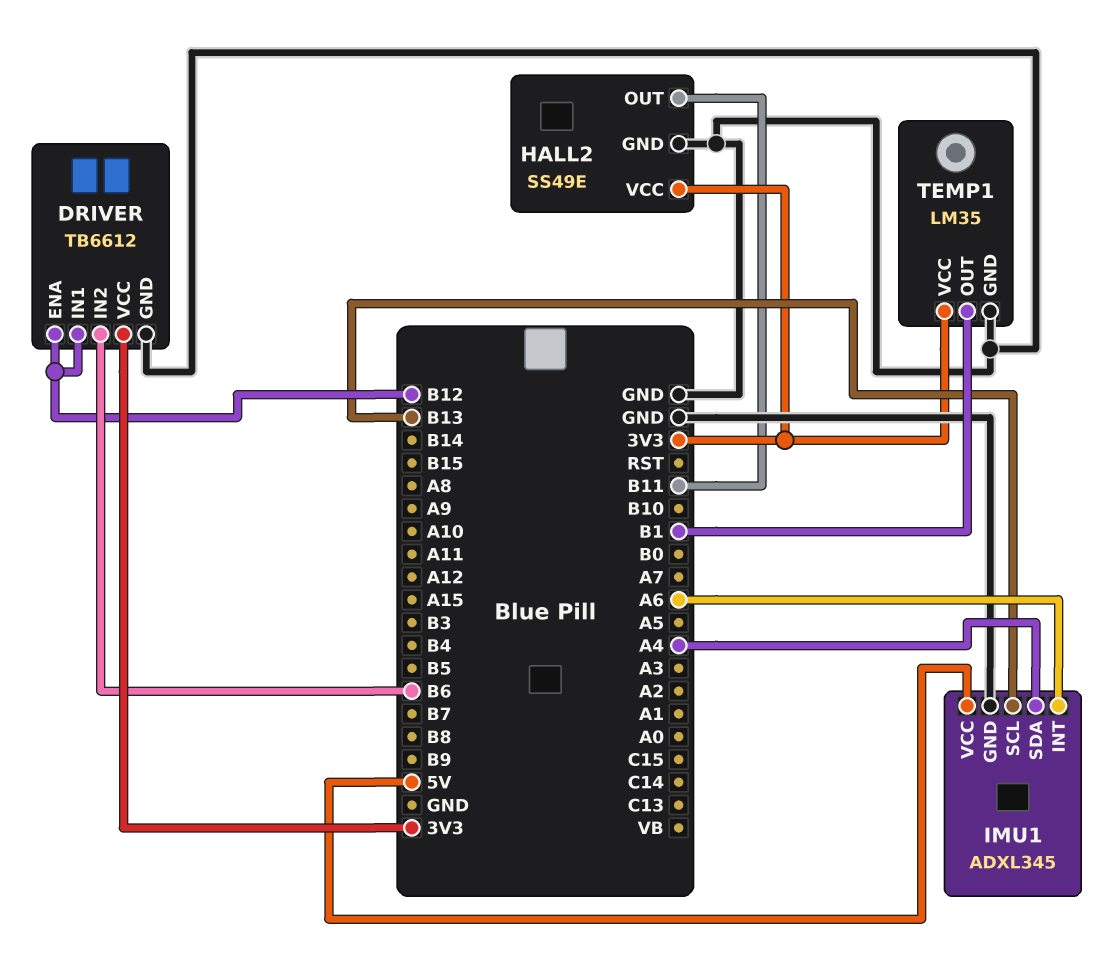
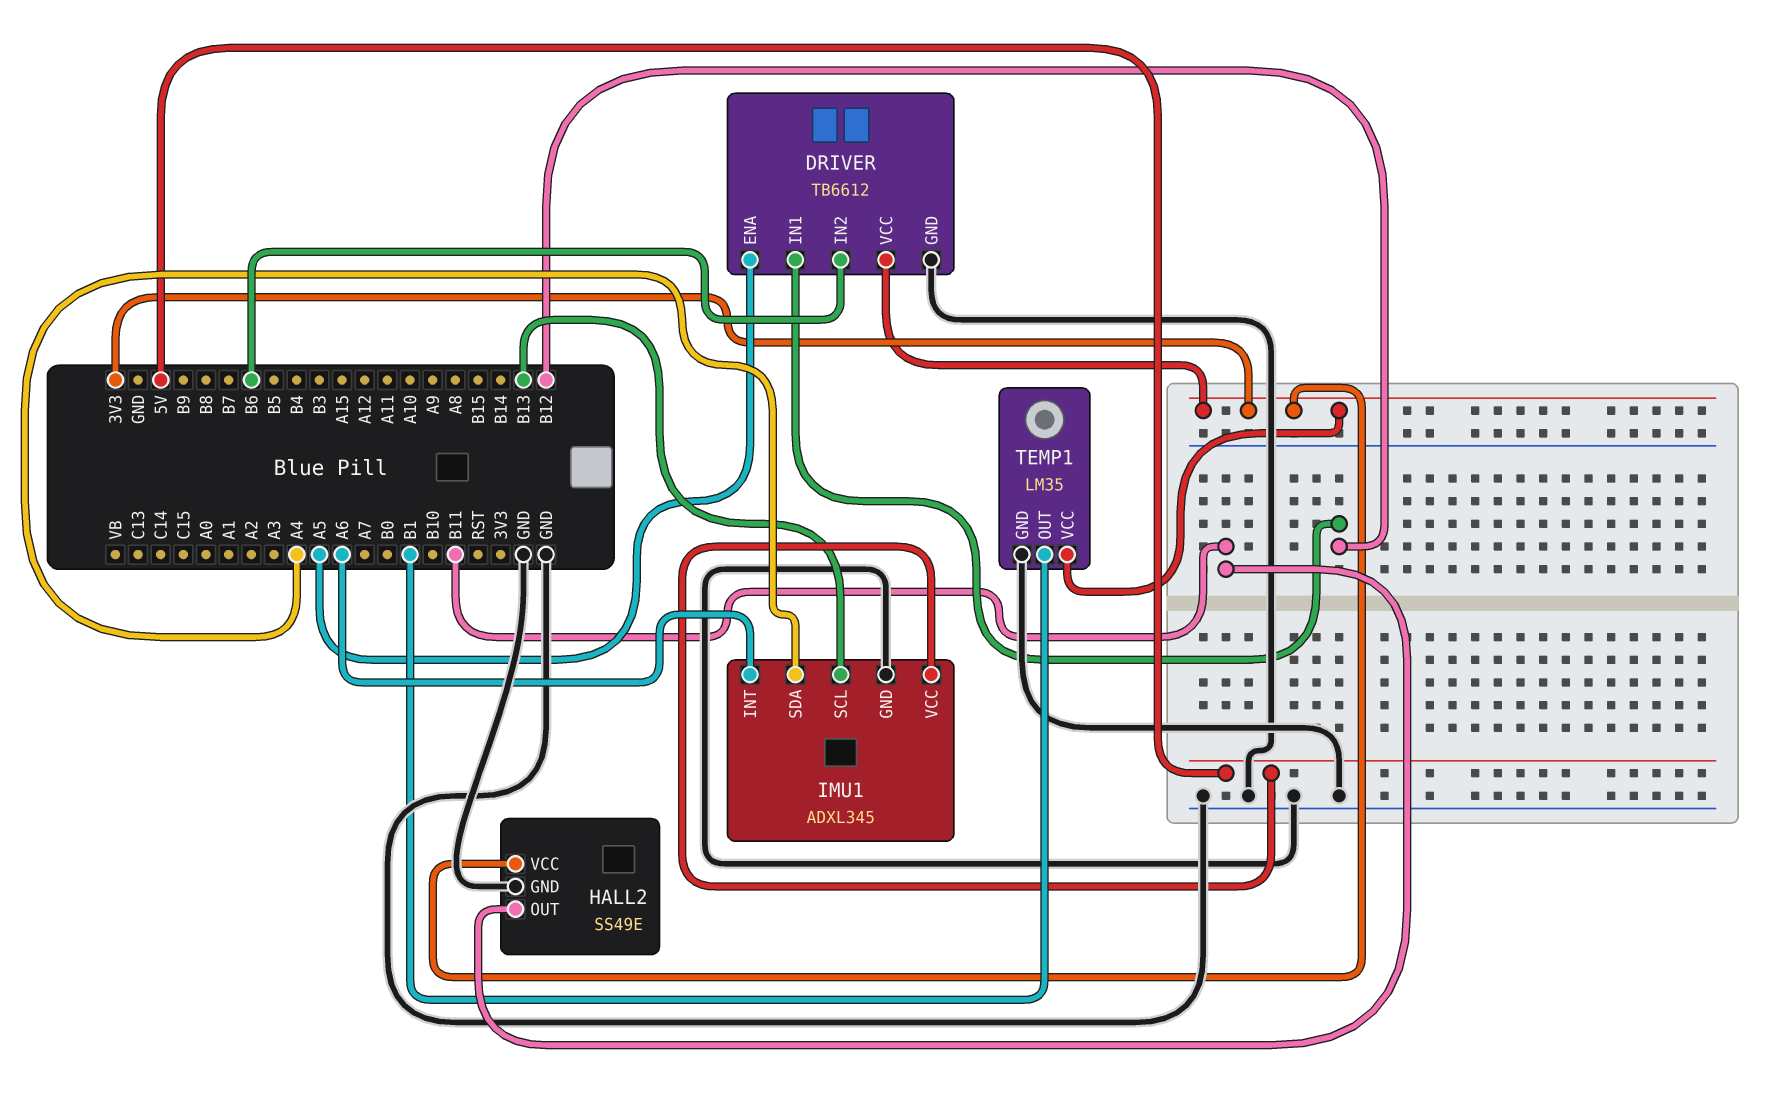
DRIVER pin ENA: B12 -> A5

